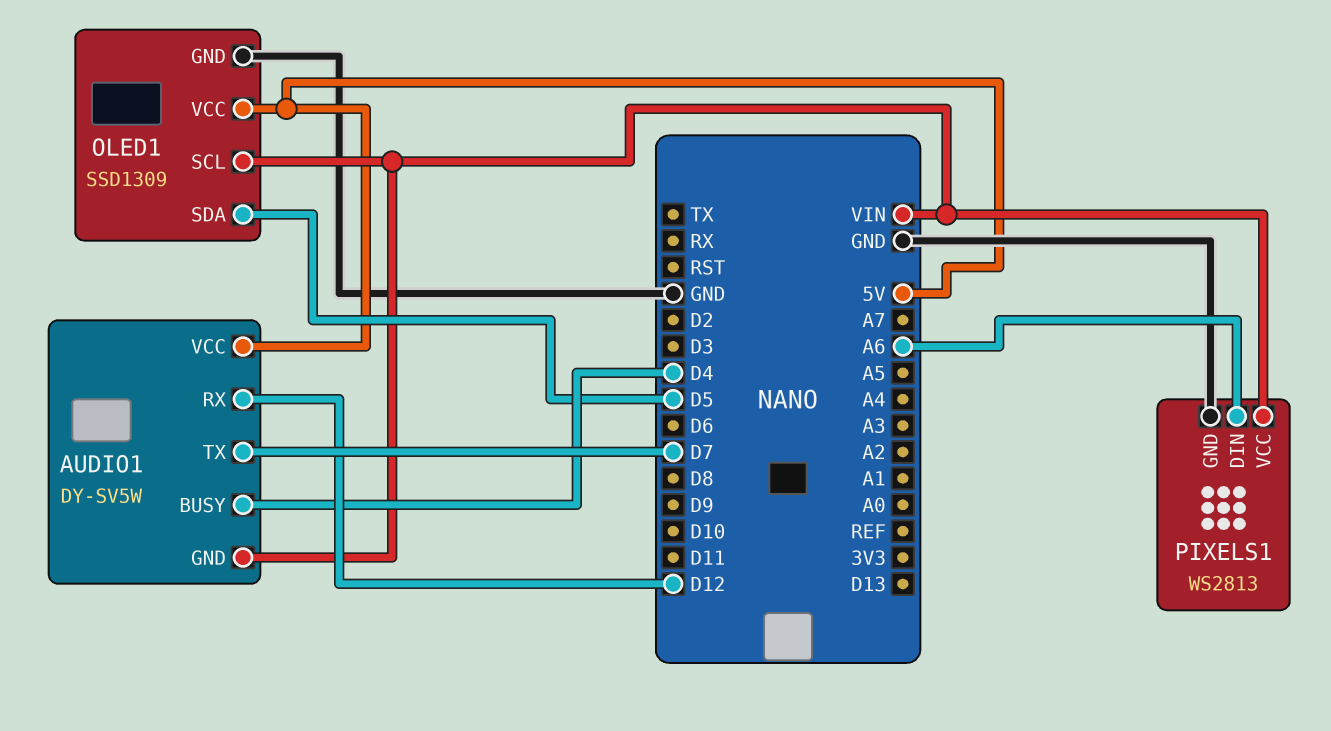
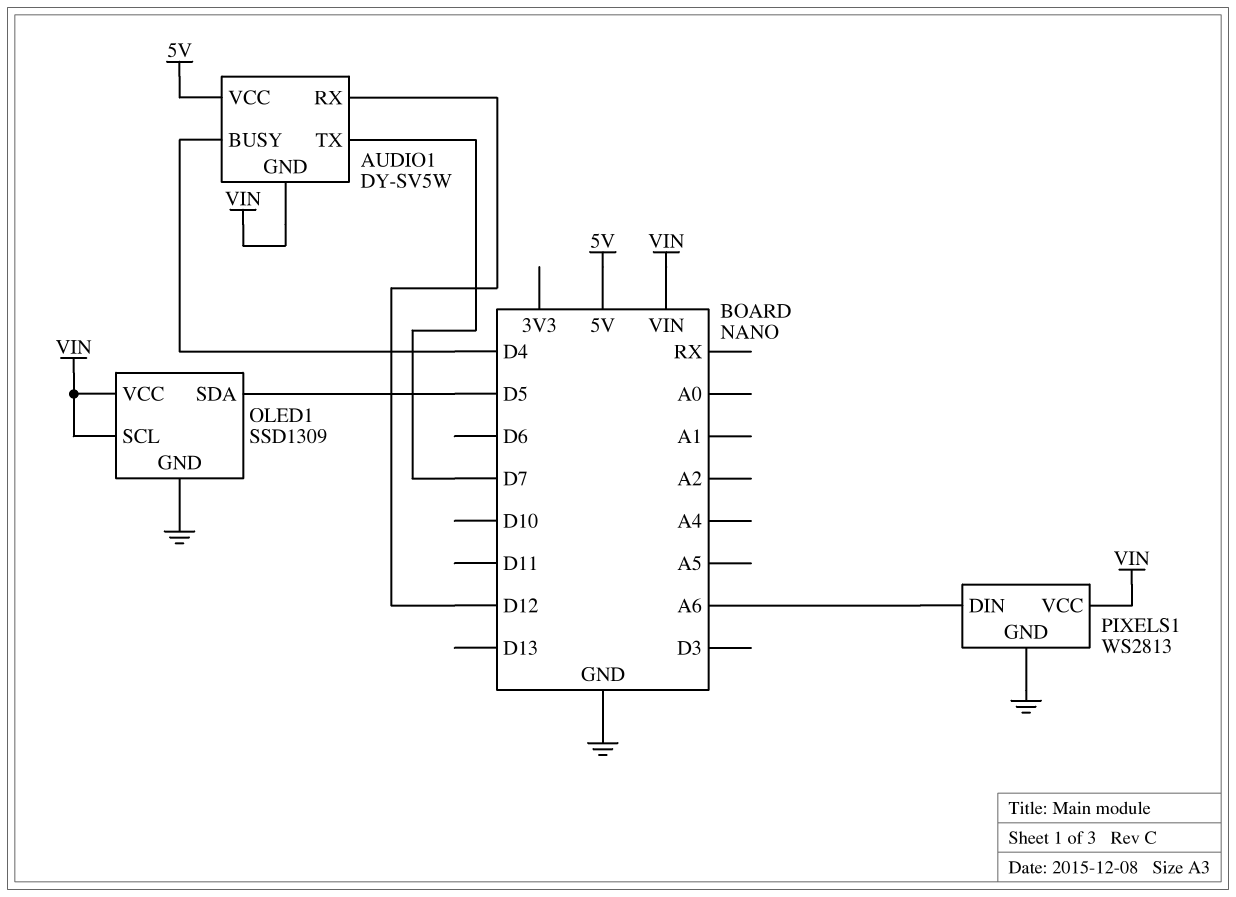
OLED1 pin VCC: 5V -> VIN

